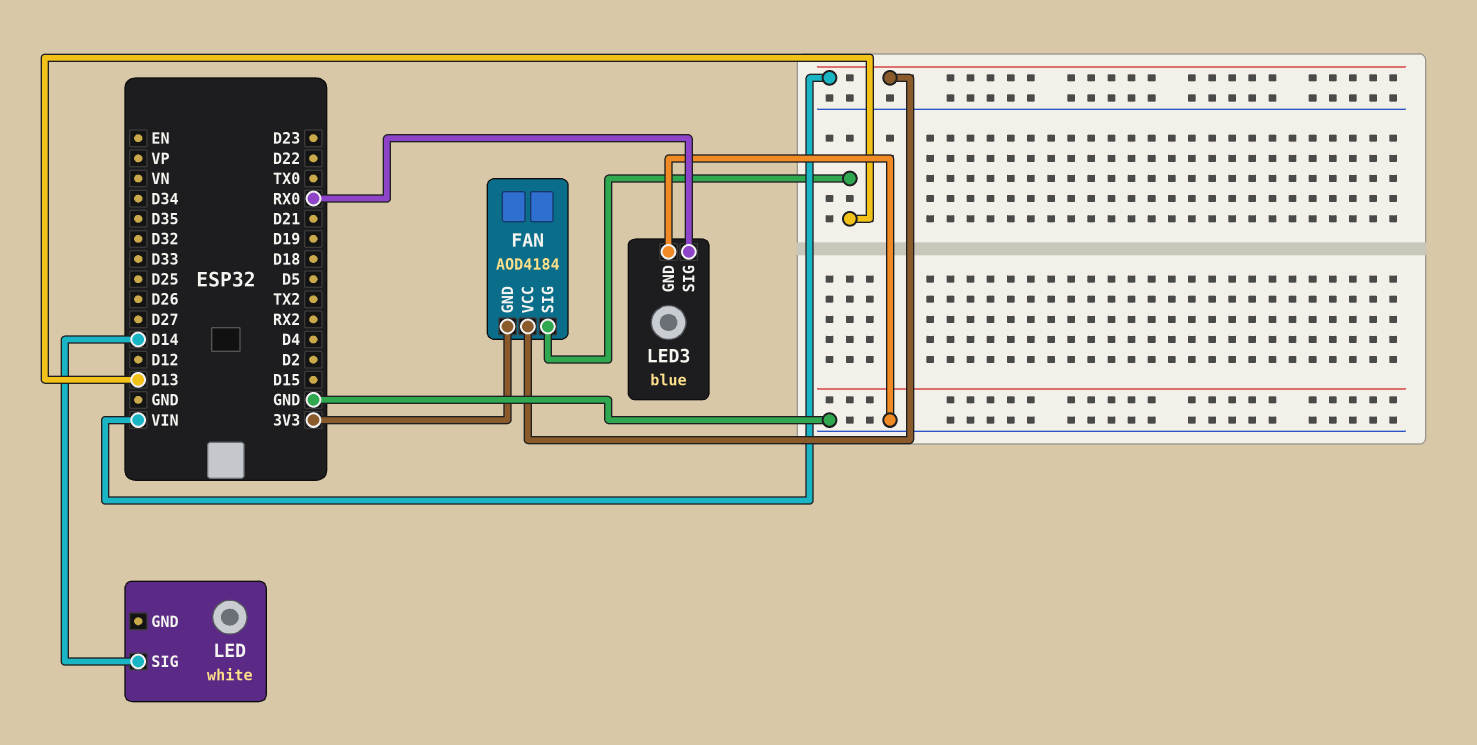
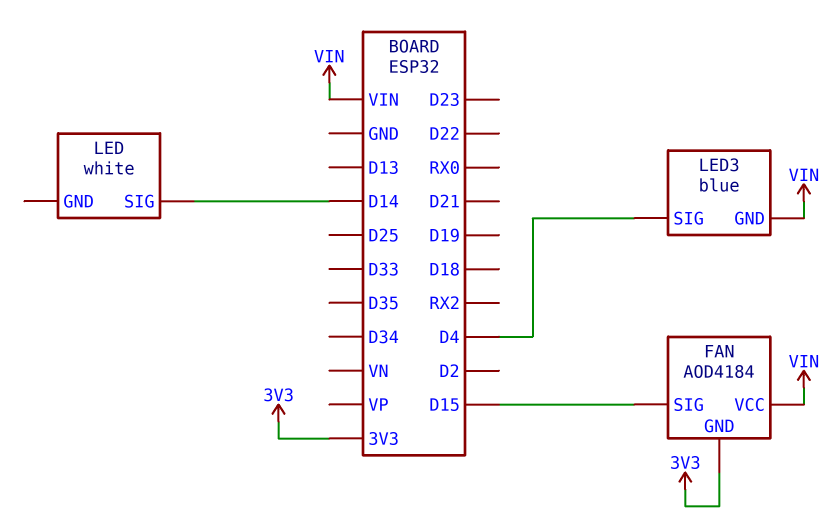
FAN pin SIG: D13 -> D15
LED3 pin GND: GND -> VIN
LED3 pin SIG: RX0 -> D4

